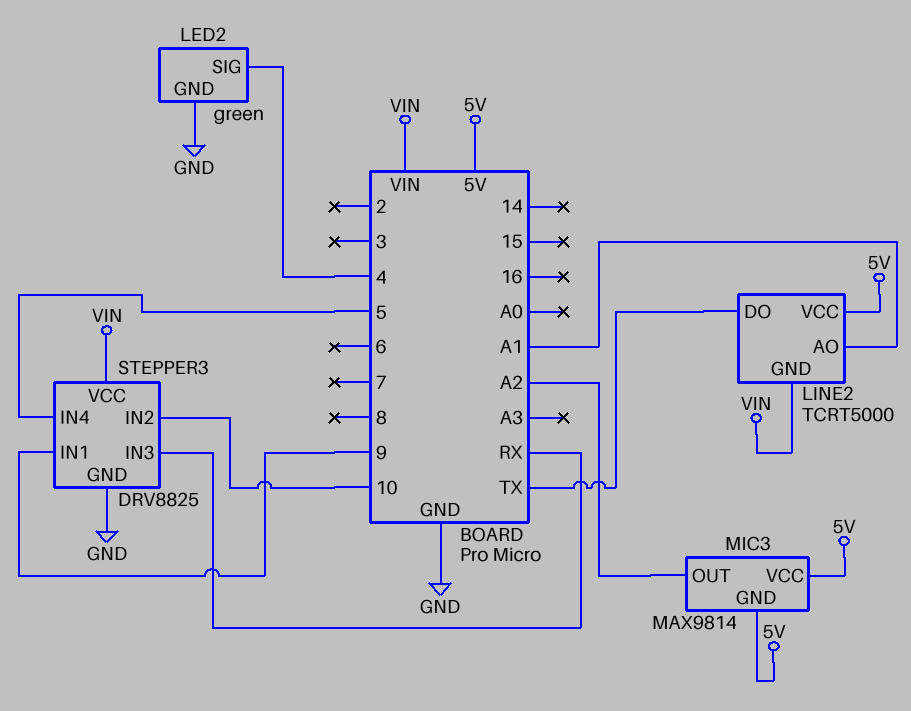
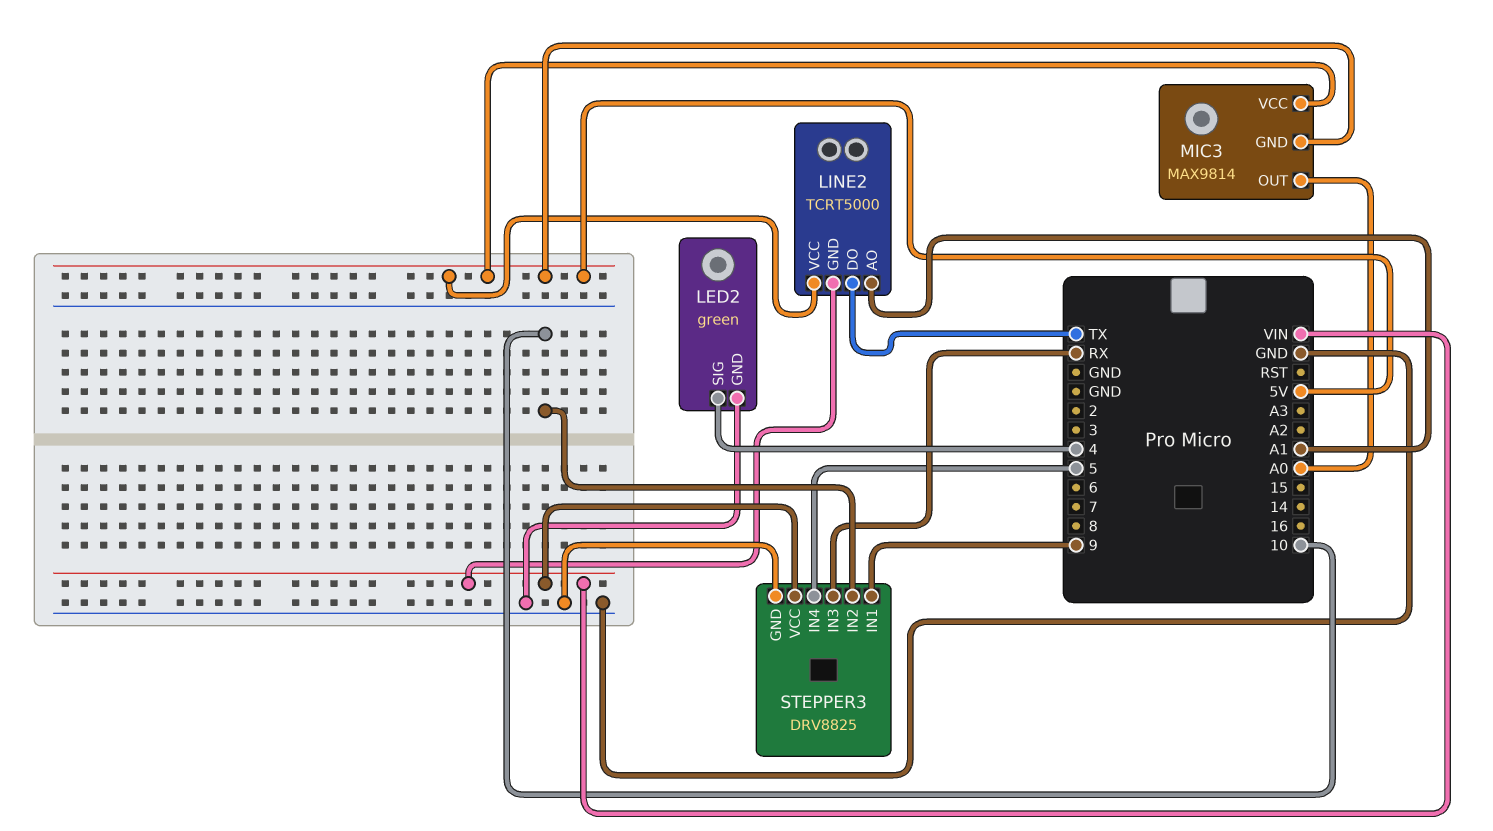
MIC3 pin OUT: A2 -> A0

